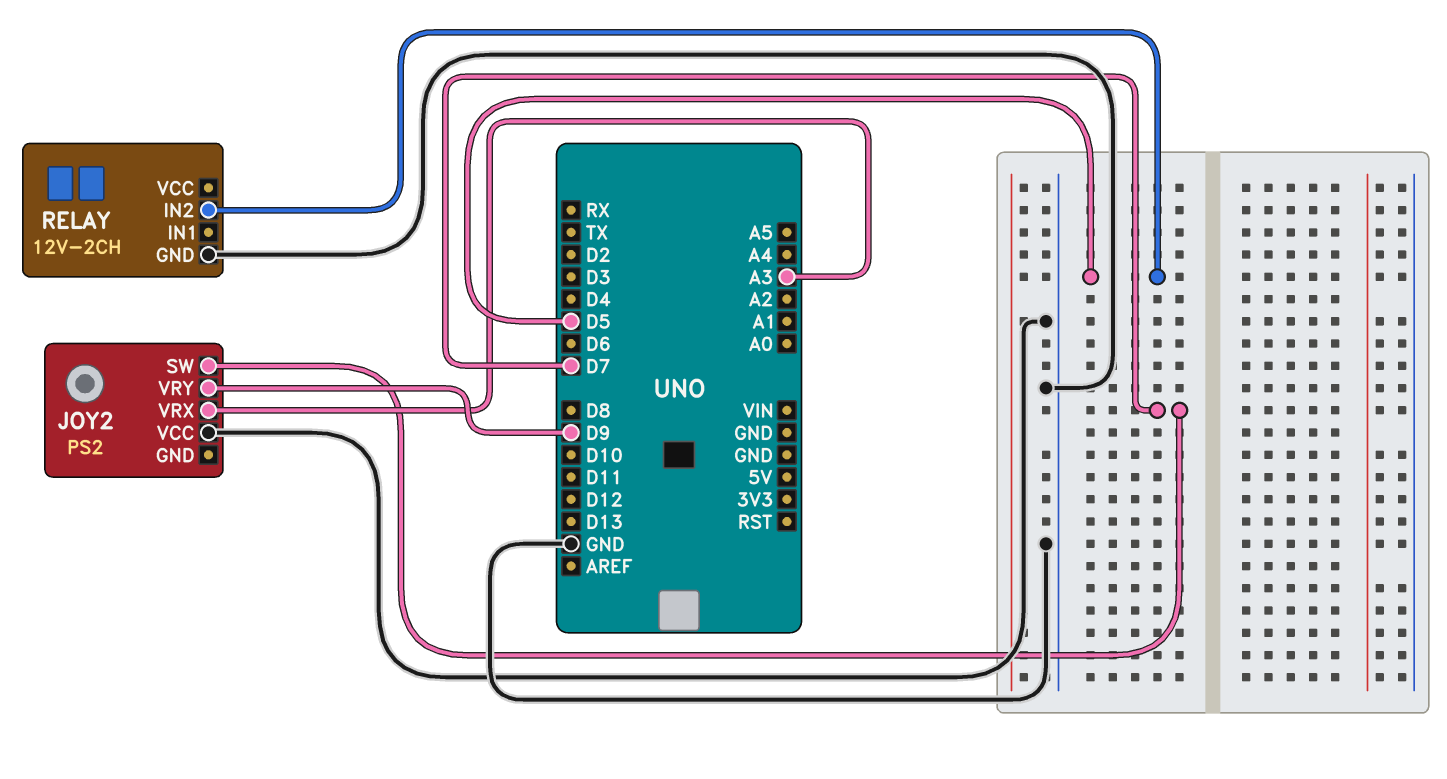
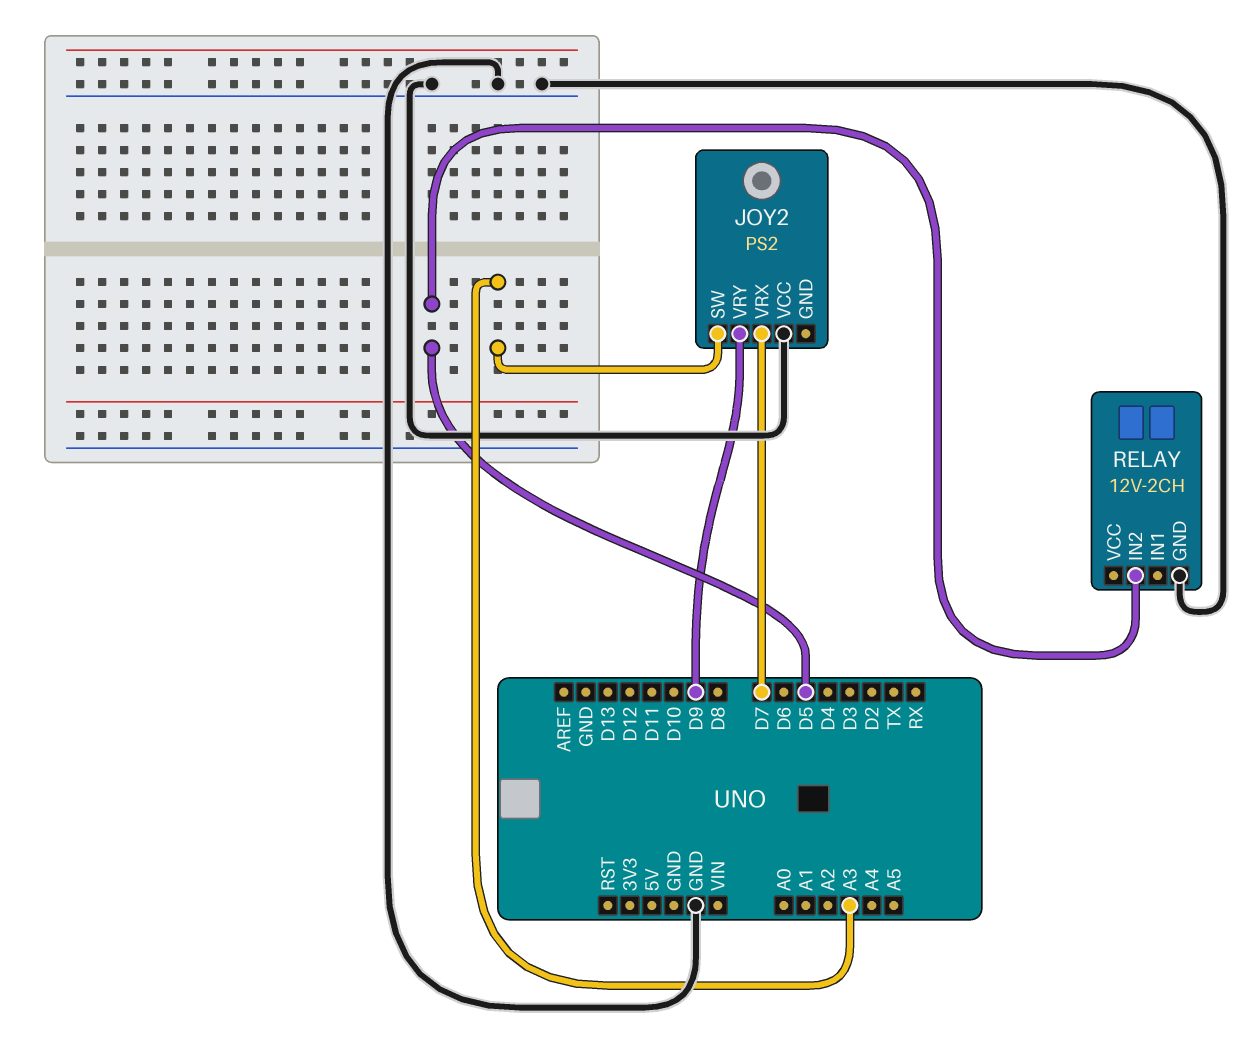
JOY2 pin SW: D7 -> A3
JOY2 pin VRX: A3 -> D7

